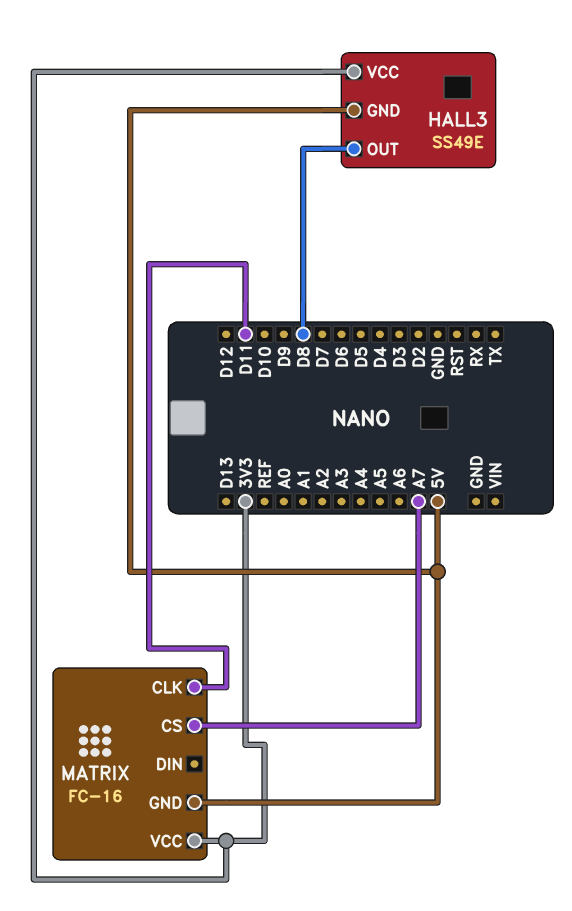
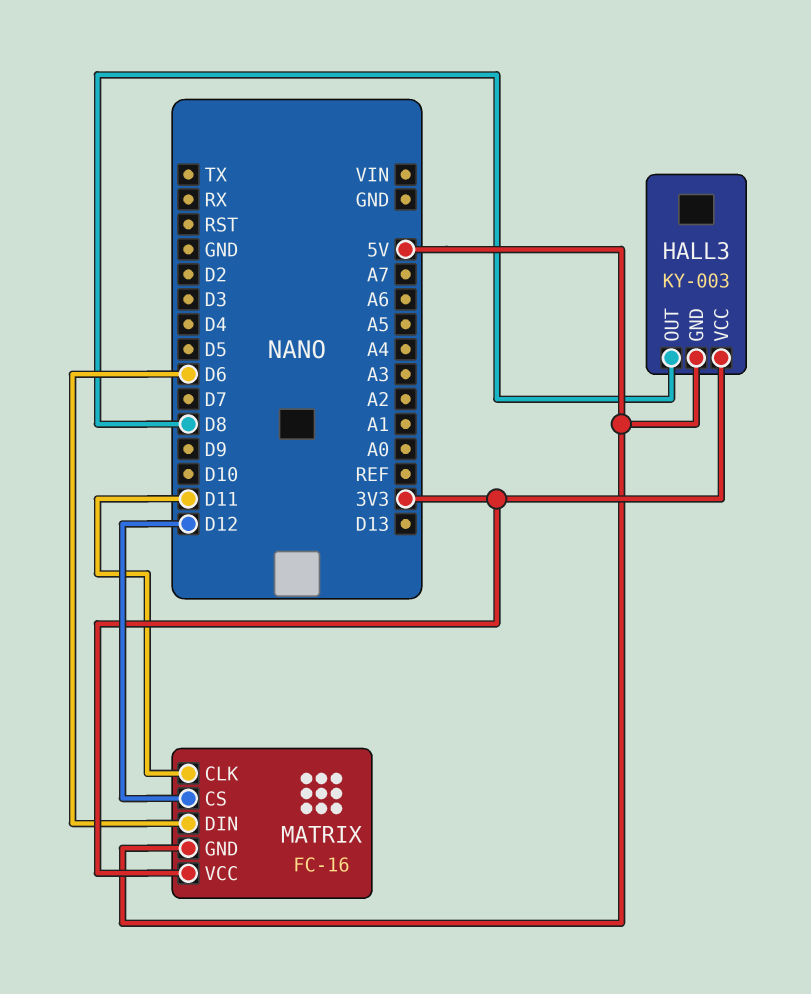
HALL3: SS49E -> KY-003
MATRIX pin CS: A7 -> D12
MATRIX pin DIN: none -> D6

